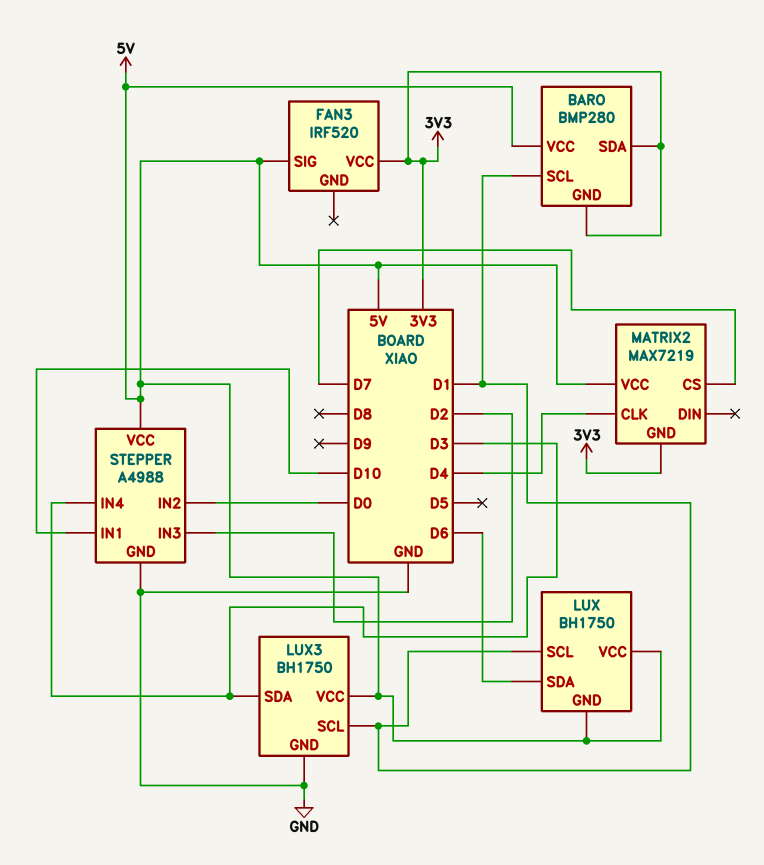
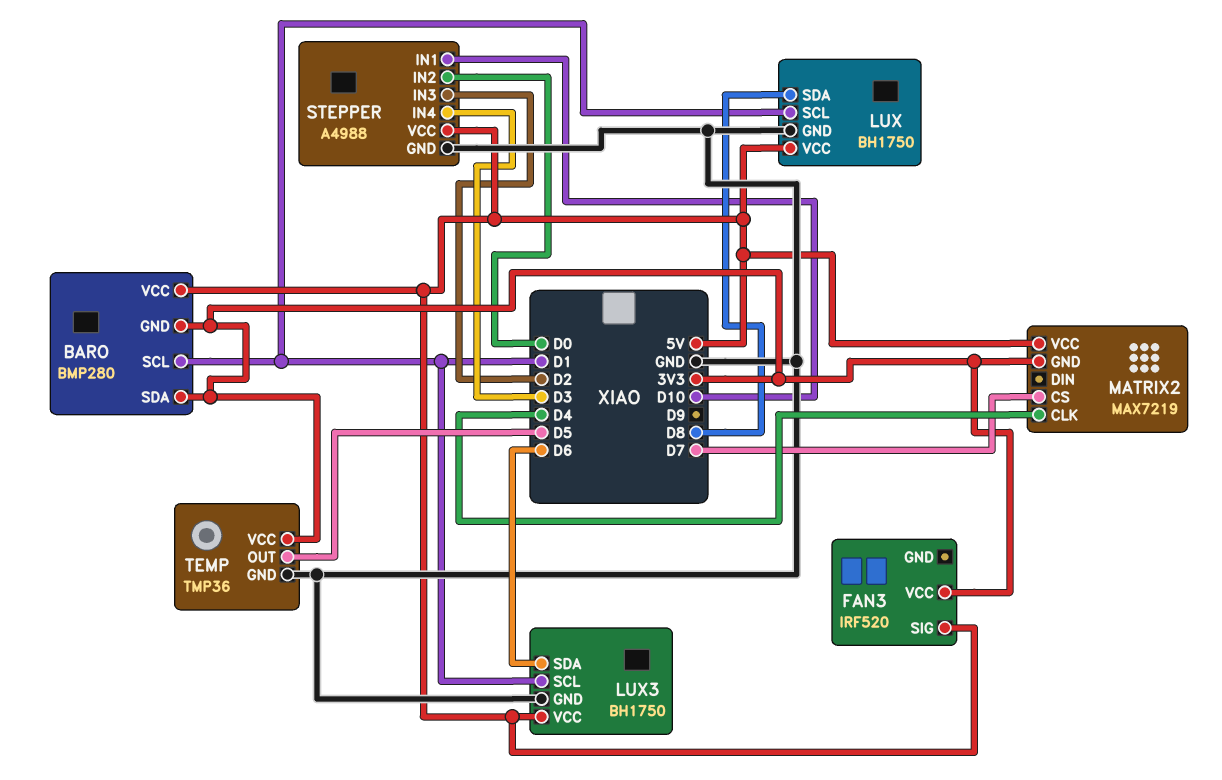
LUX pin GND: 5V -> GND
LUX pin SDA: D6 -> D8
LUX3 pin SDA: D3 -> D6
TEMP: none -> TMP36
TEMP pin GND: none -> GND
TEMP pin OUT: none -> D5
TEMP pin VCC: none -> 3V3

